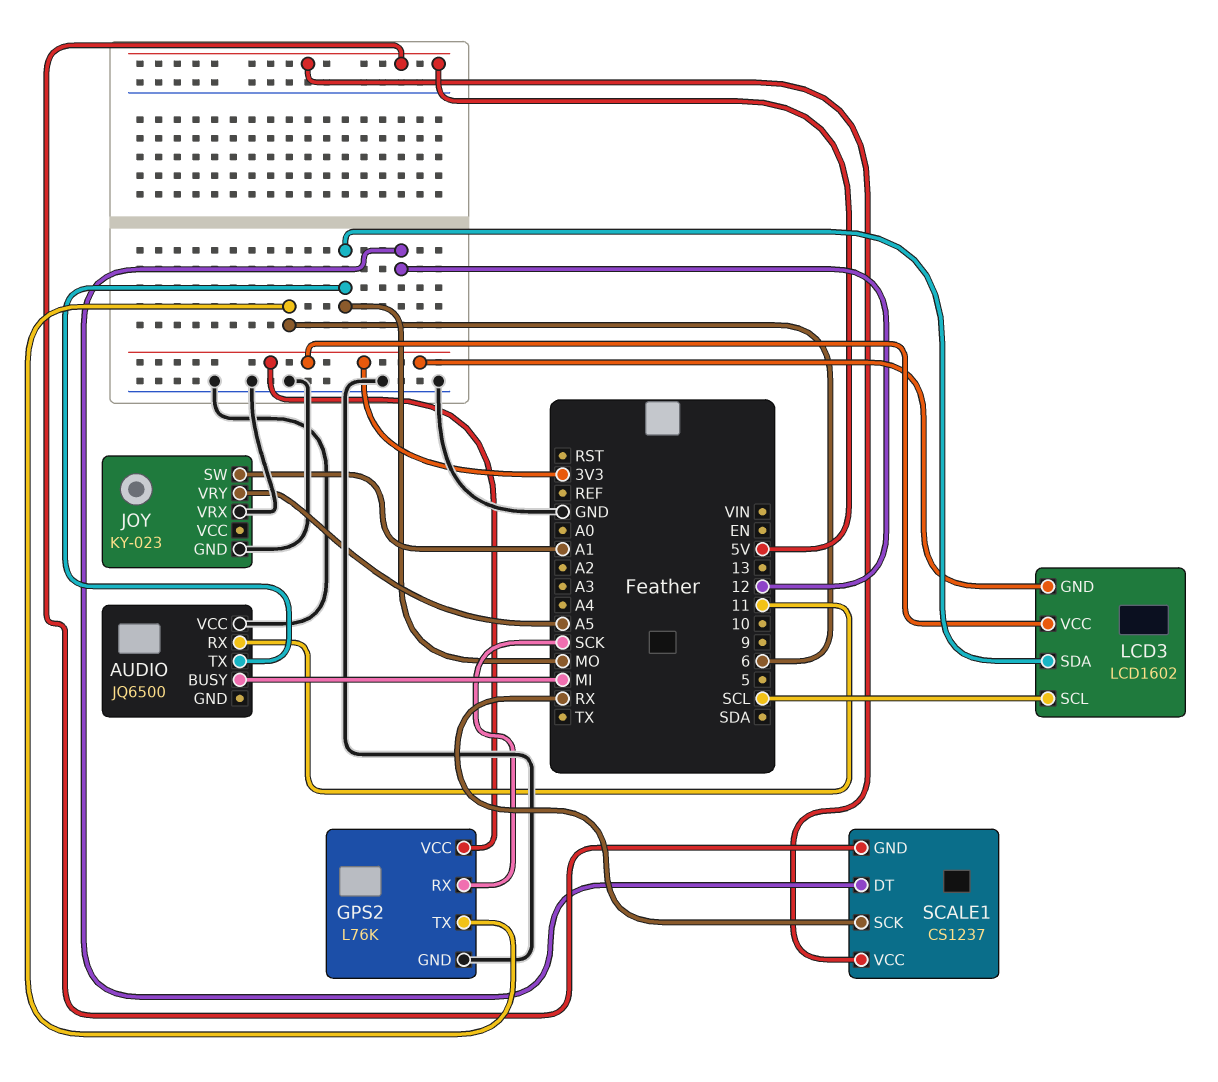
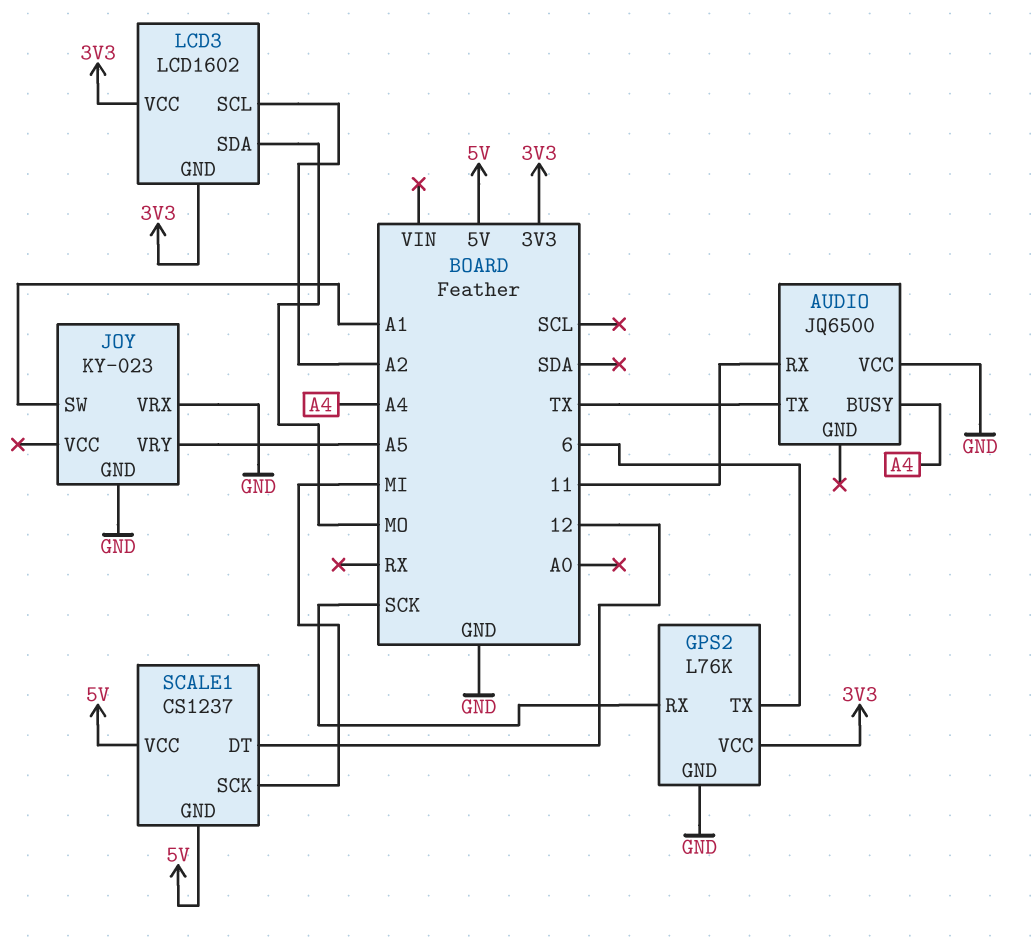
AUDIO pin BUSY: MI -> A4
AUDIO pin TX: MO -> TX
LCD3 pin SCL: SCL -> A2
SCALE1 pin SCK: RX -> MI

